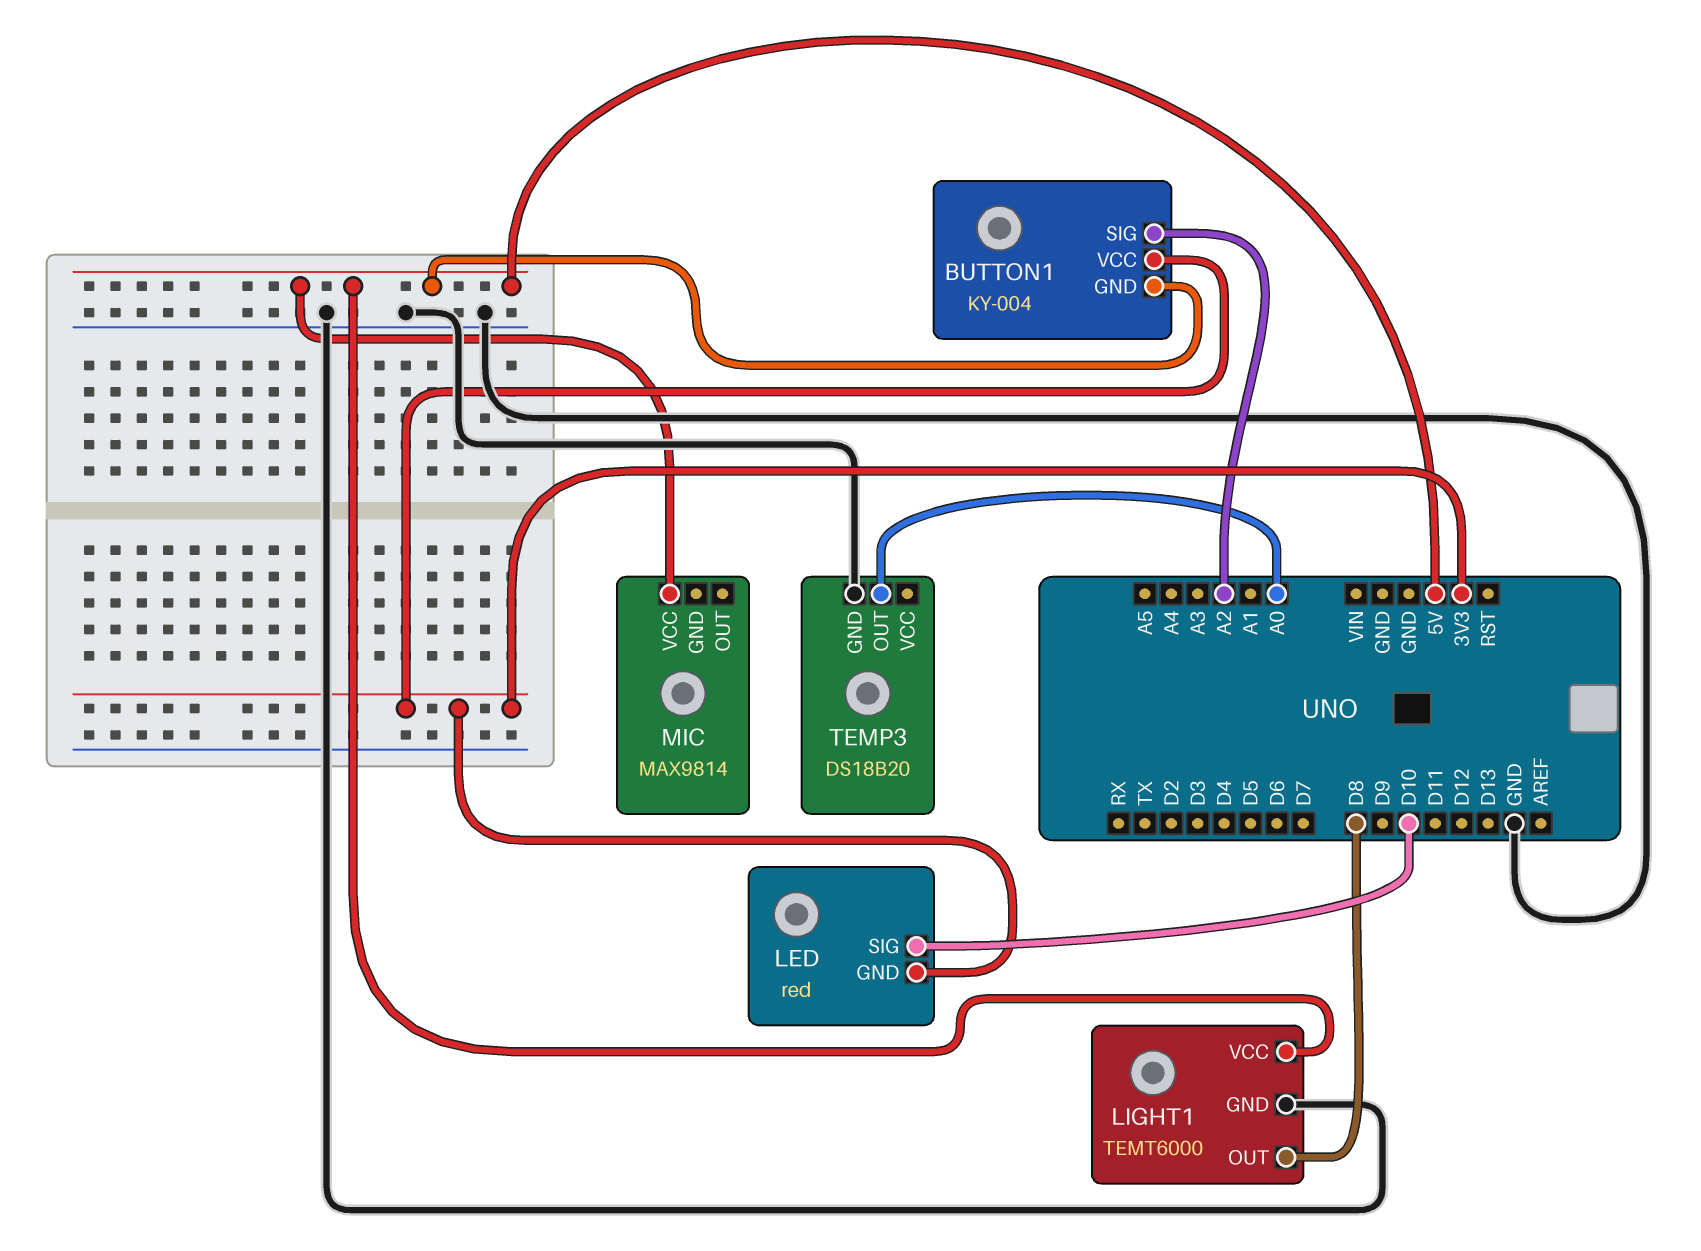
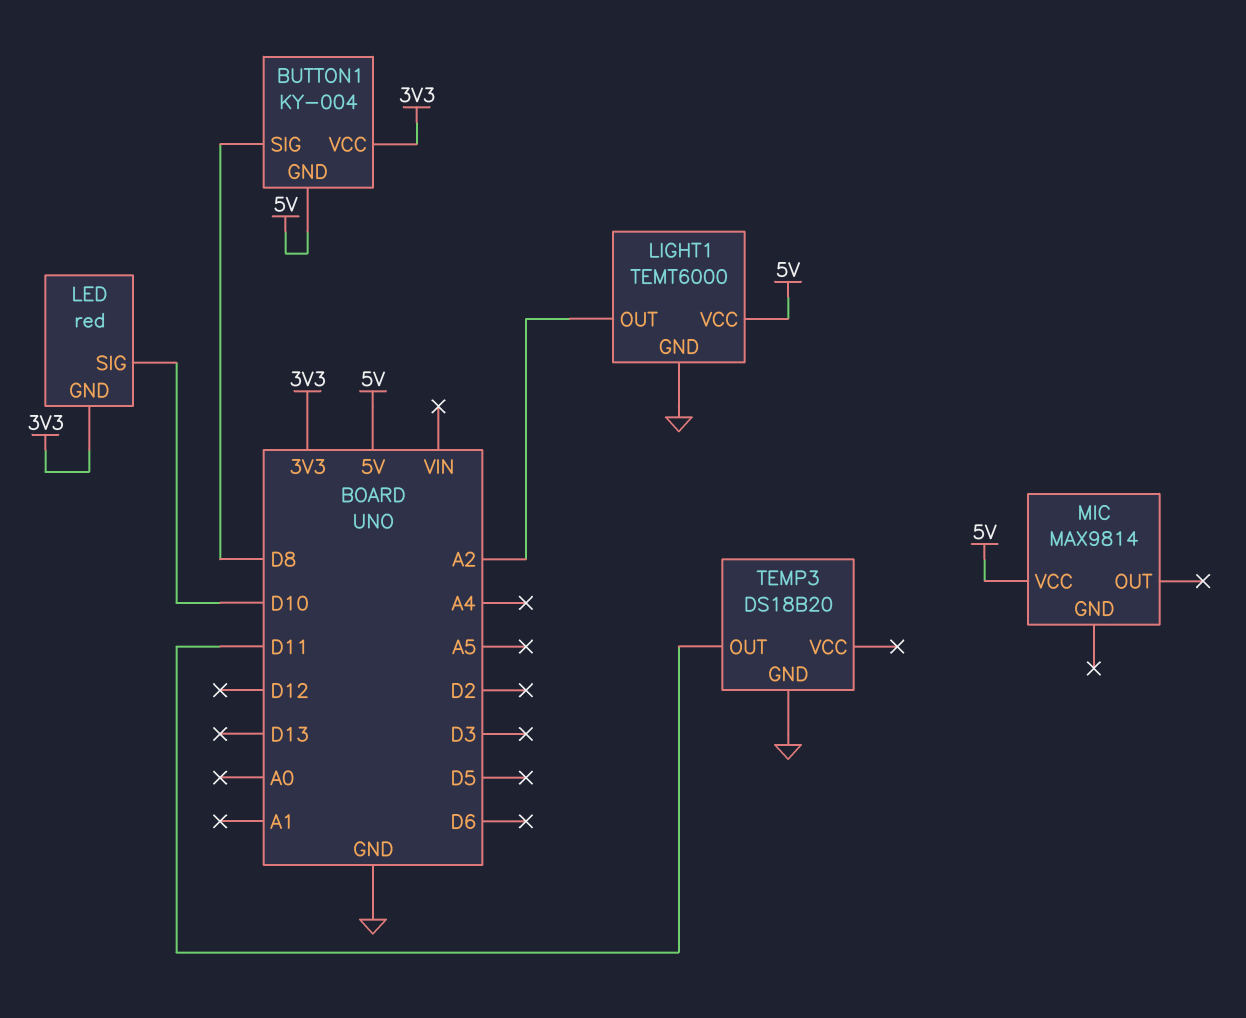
BUTTON1 pin SIG: A2 -> D8
LIGHT1 pin OUT: D8 -> A2
TEMP3 pin OUT: A0 -> D11

